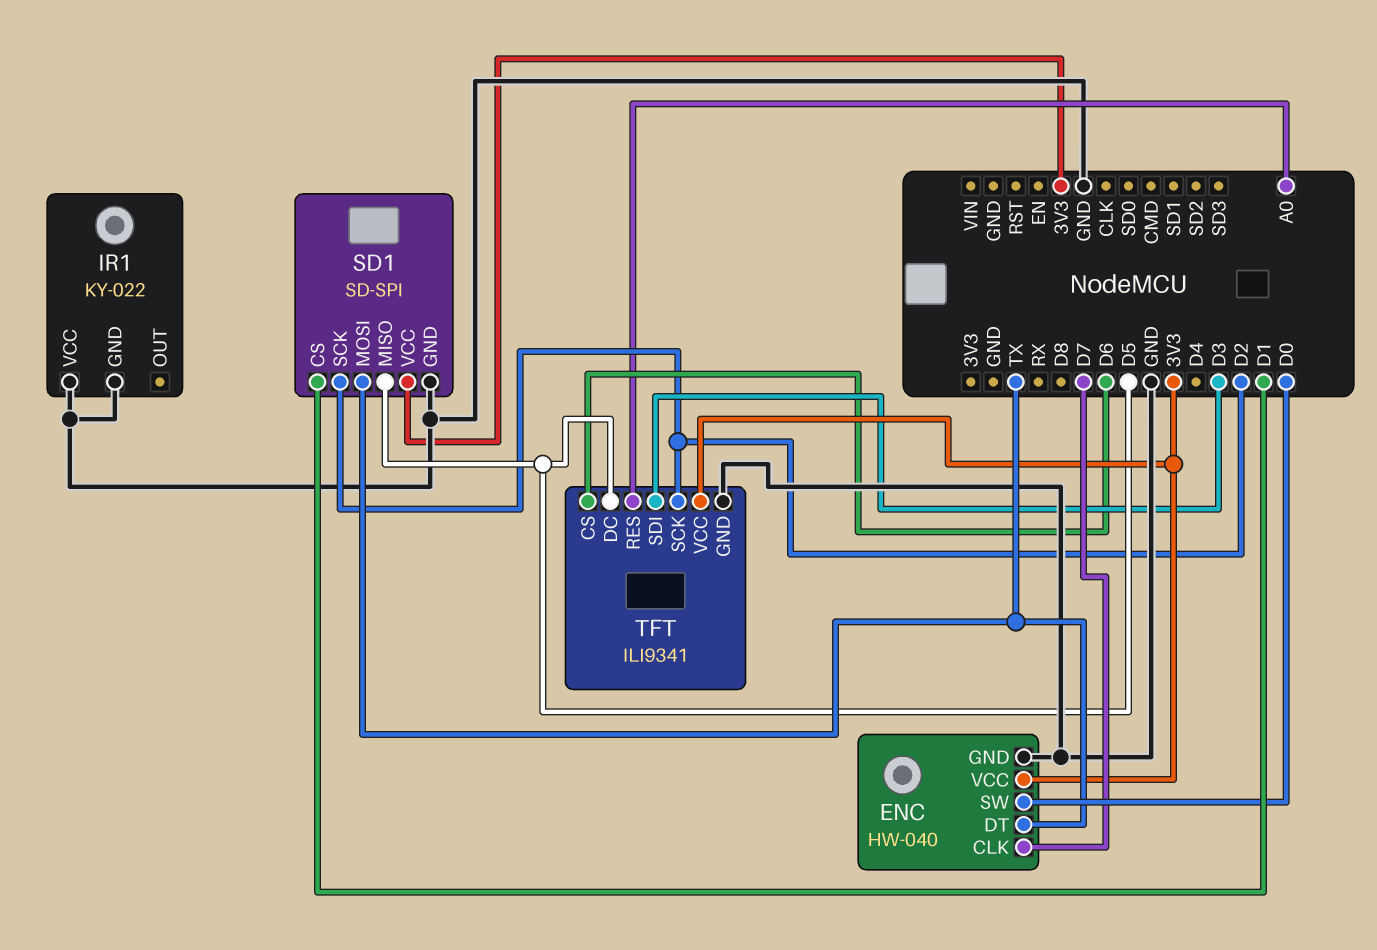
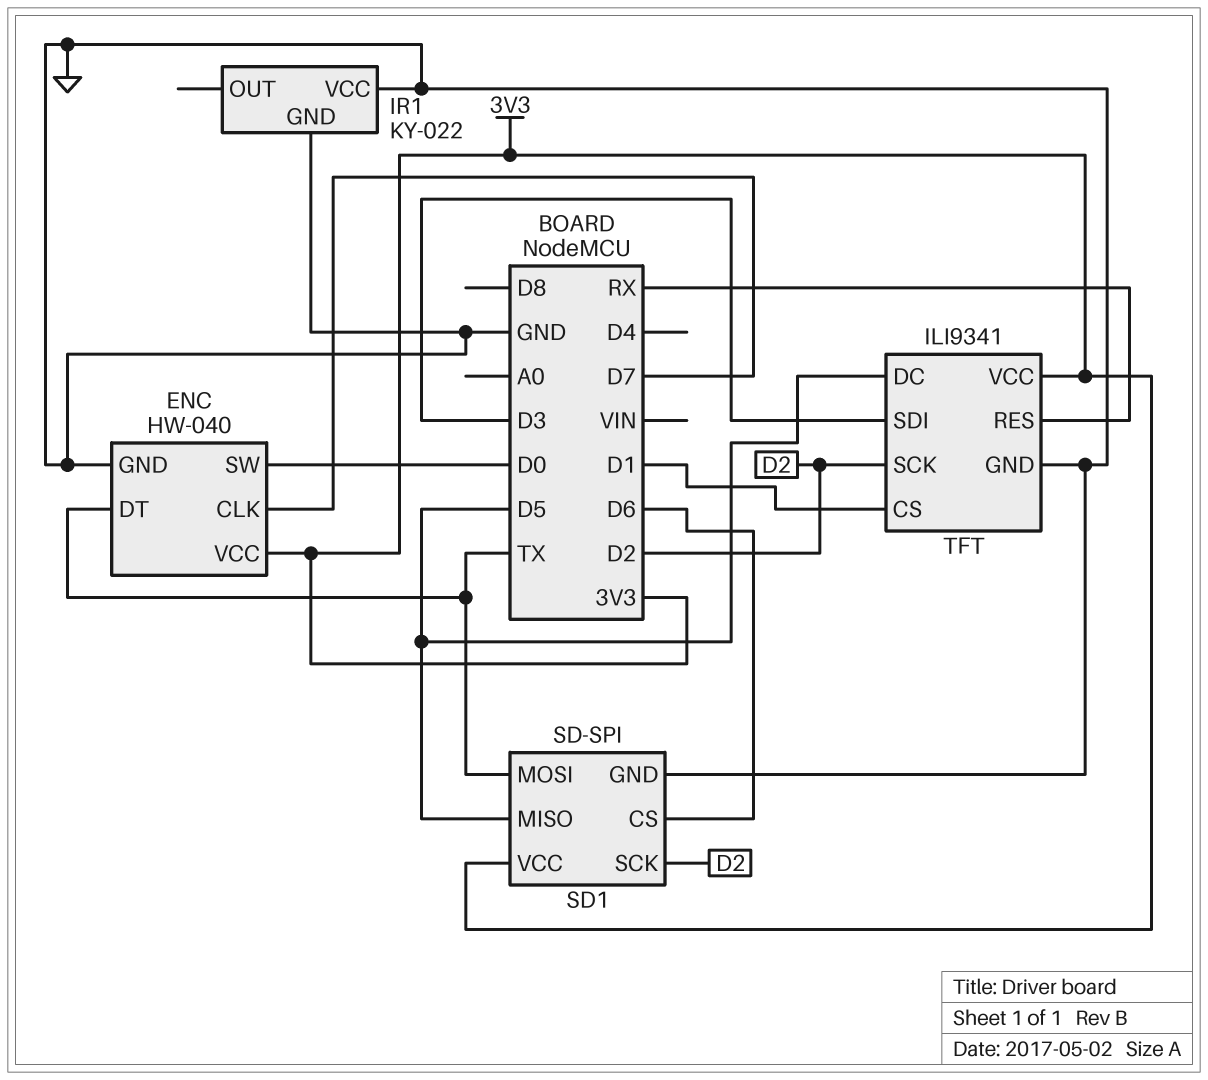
SD1 pin CS: D1 -> D6
TFT pin CS: D6 -> D1
TFT pin RES: A0 -> RX

